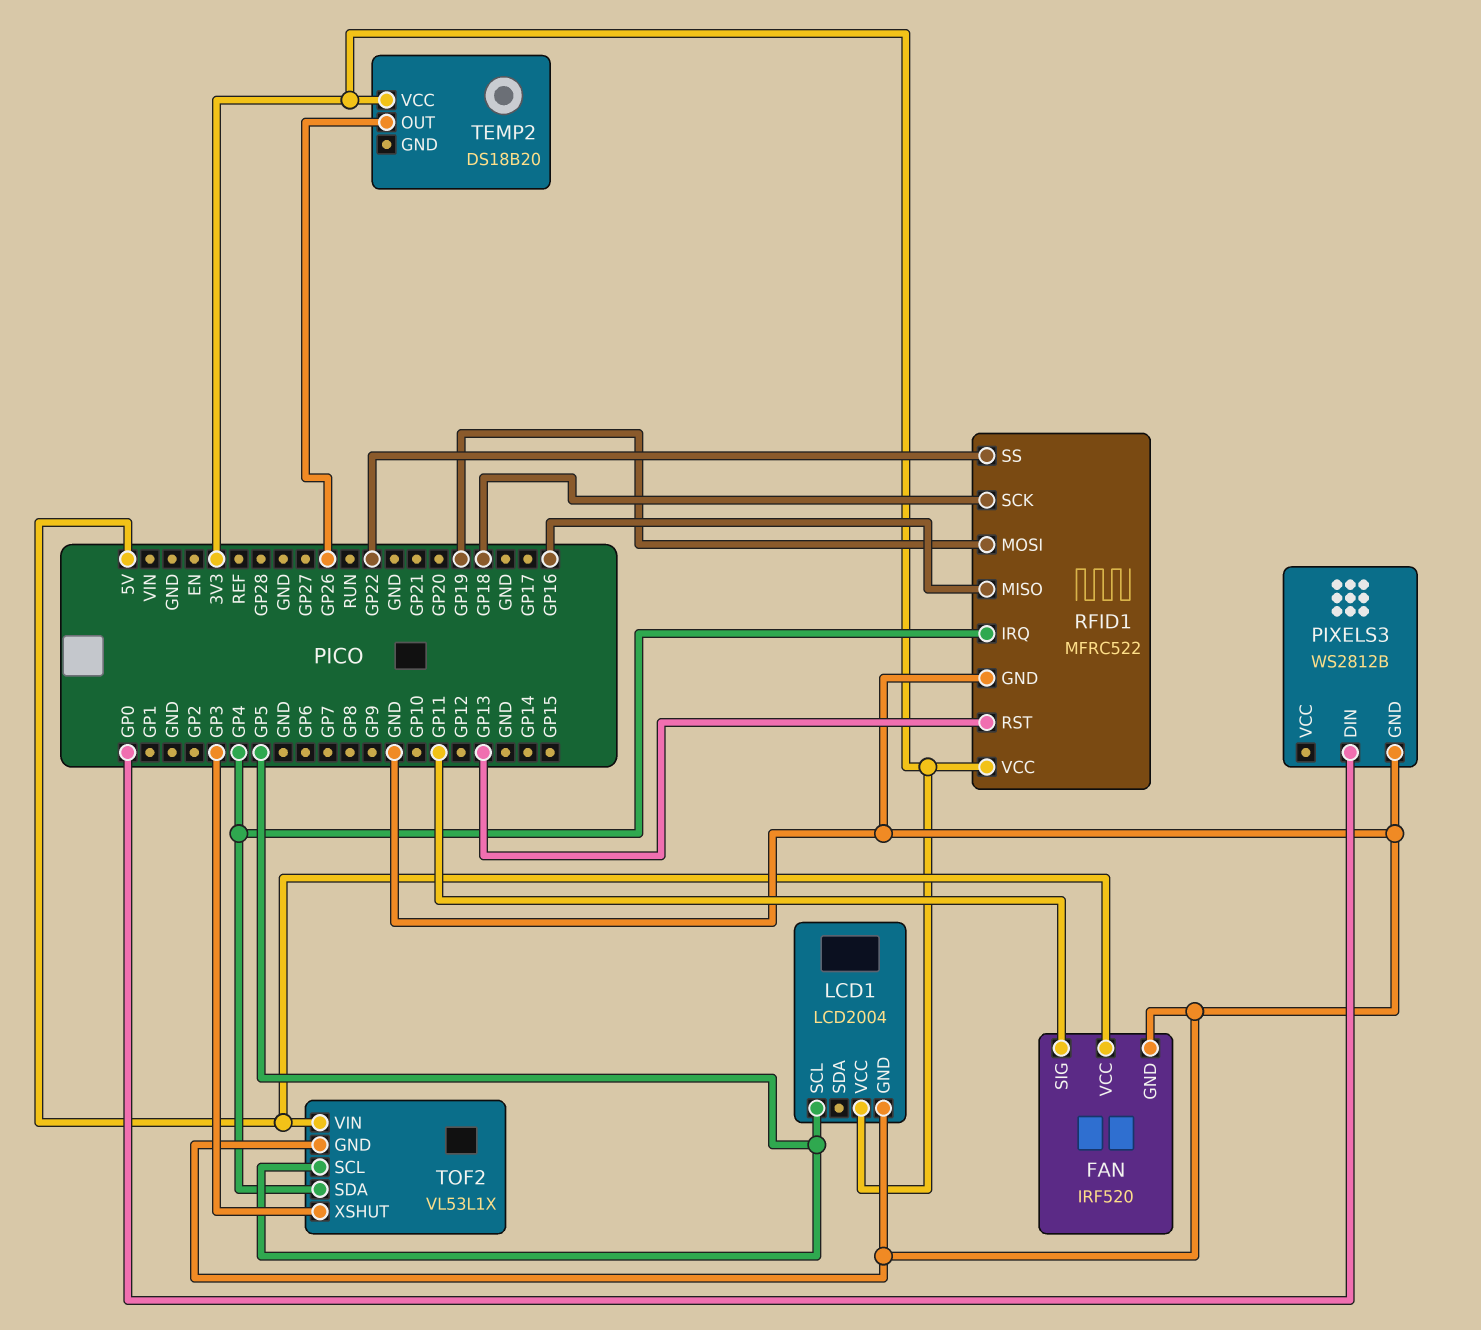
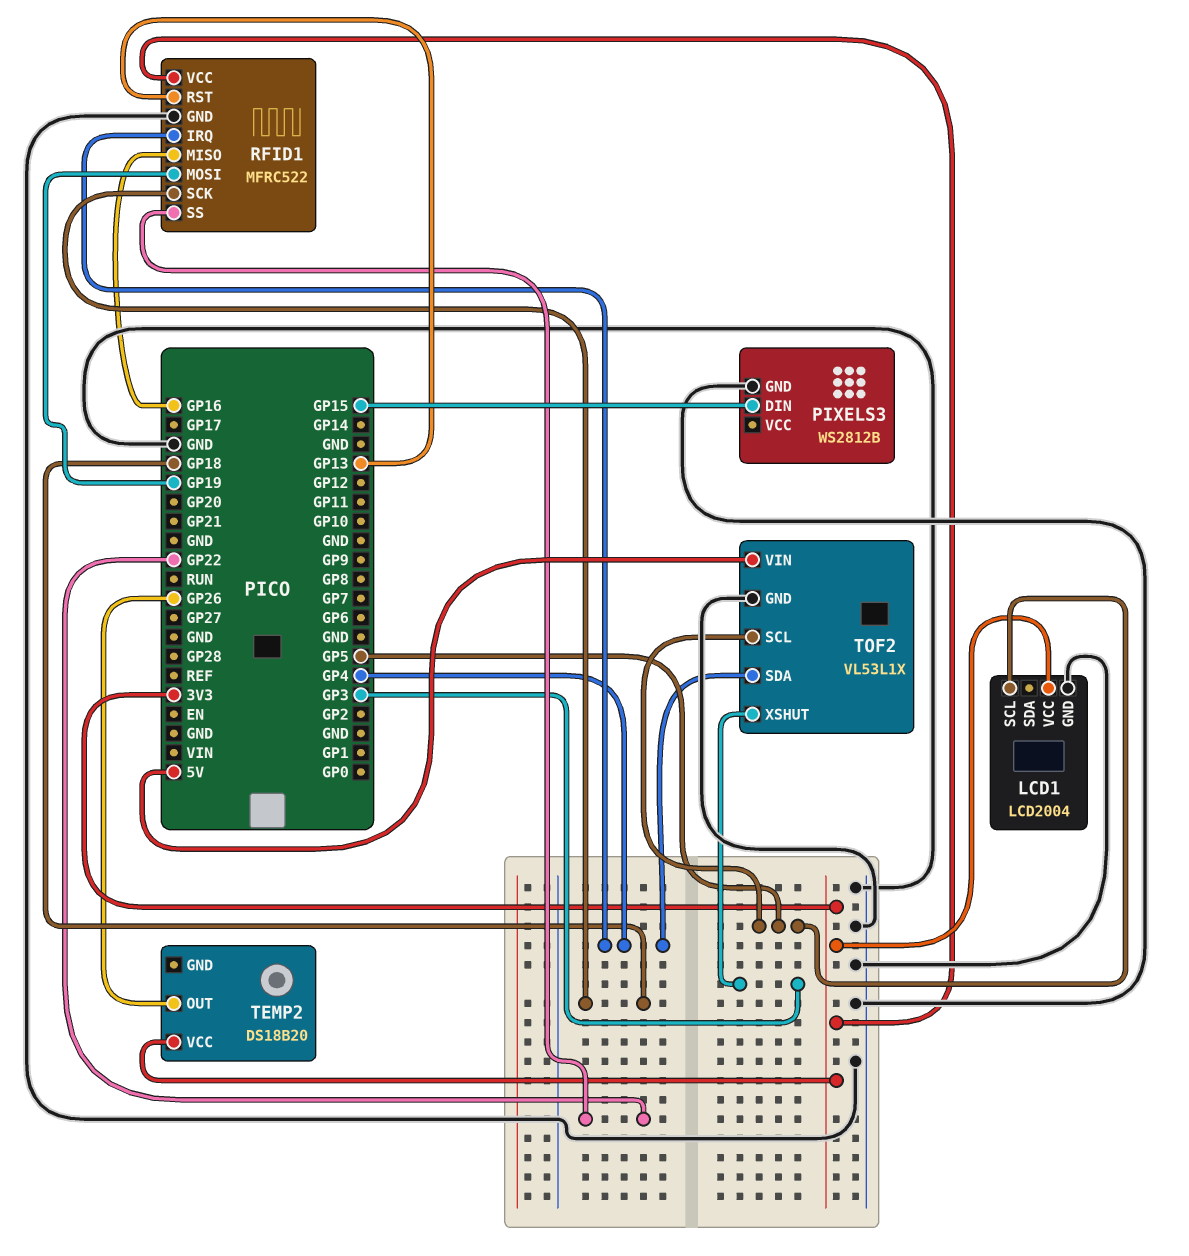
FAN: IRF520 -> none
FAN pin GND: GND -> none
FAN pin SIG: GP11 -> none
FAN pin VCC: 5V -> none
PIXELS3 pin DIN: GP0 -> GP15

